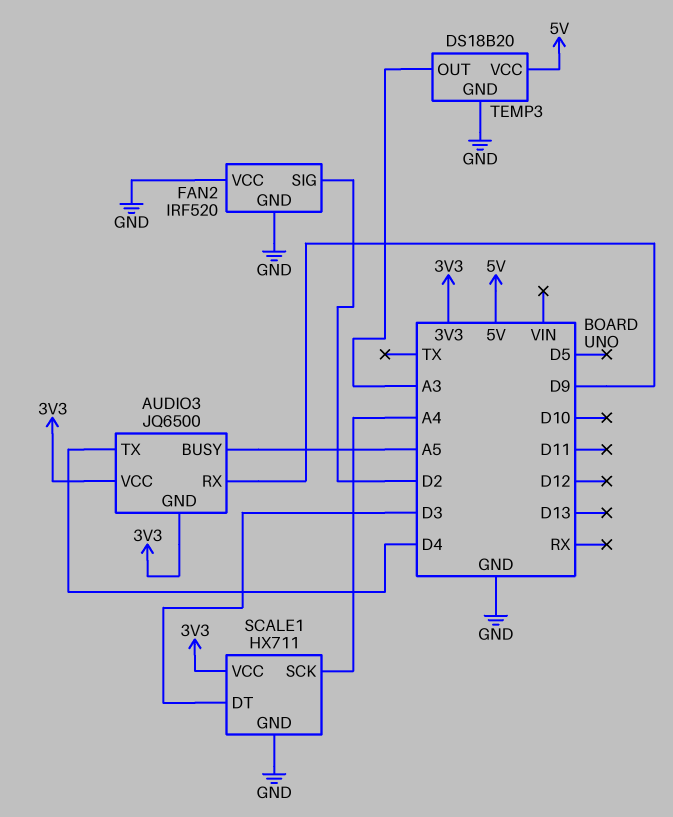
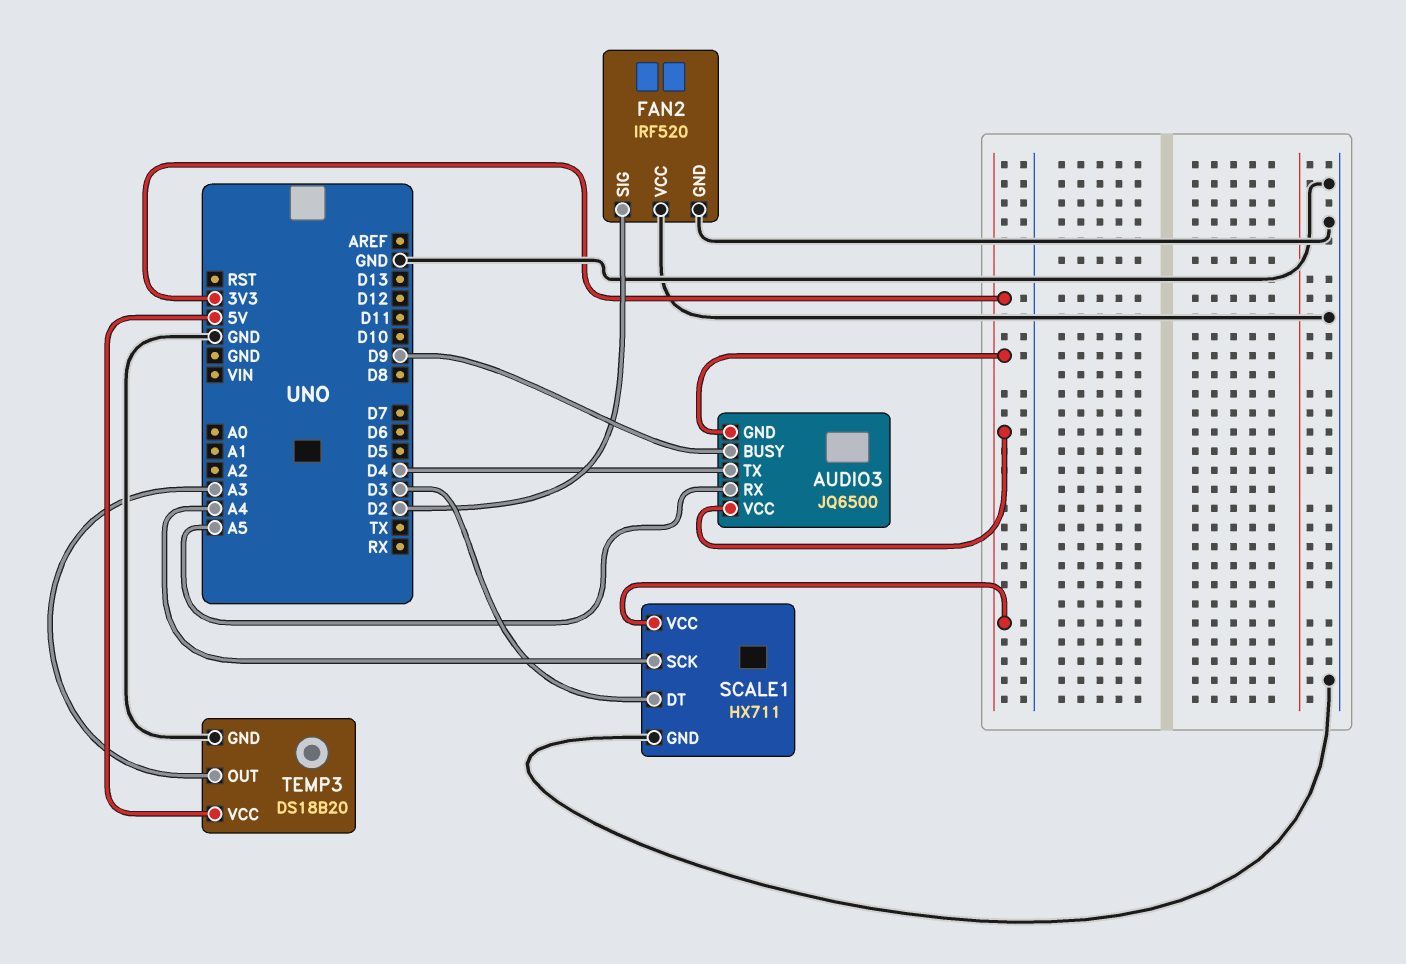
AUDIO3 pin BUSY: A5 -> D9
AUDIO3 pin RX: D9 -> A5

